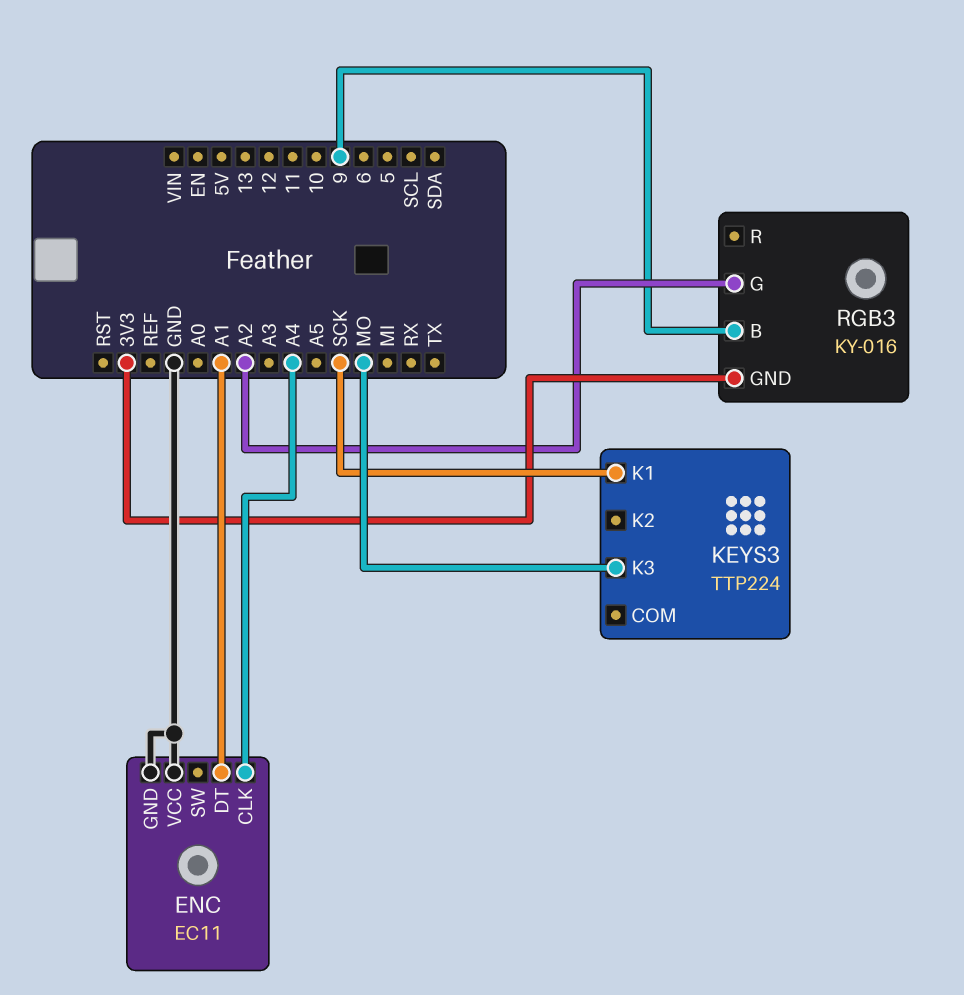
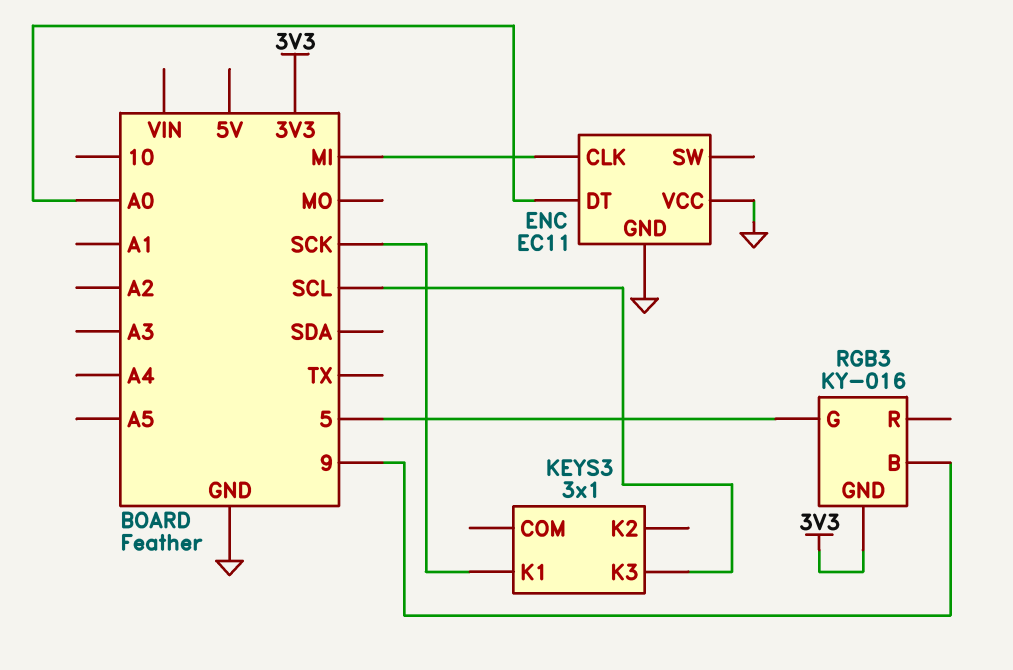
ENC pin CLK: A4 -> MI
ENC pin DT: A1 -> A0
KEYS3: TTP224 -> 3x1
KEYS3 pin K3: MO -> SCL
RGB3 pin G: A2 -> 5

